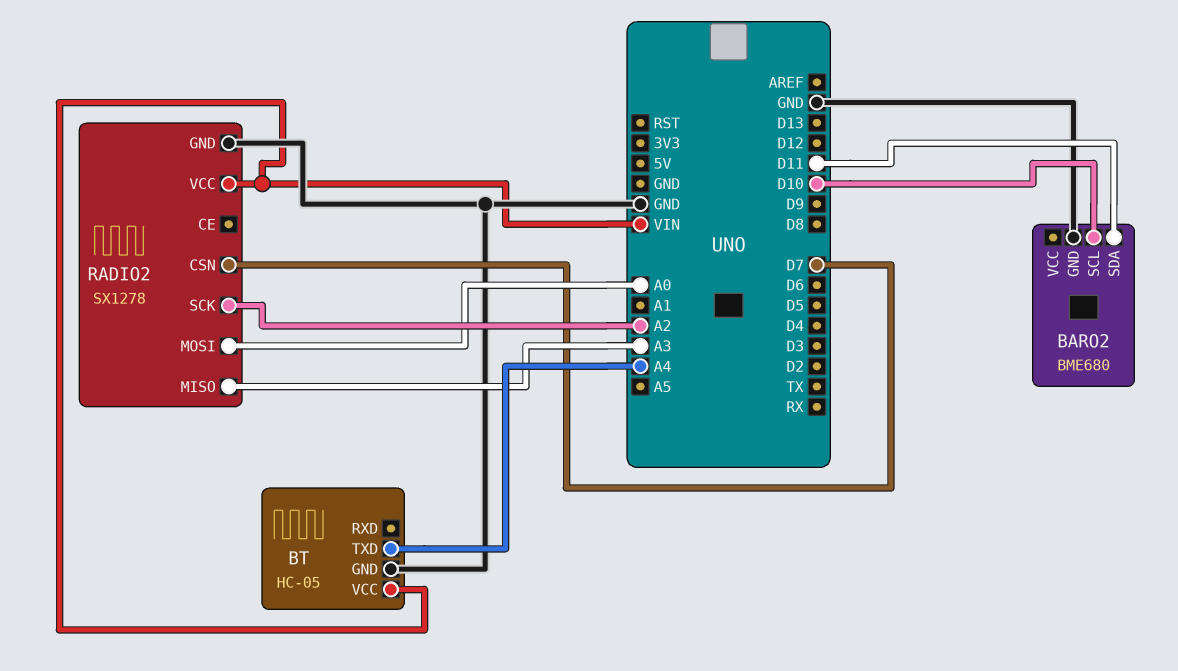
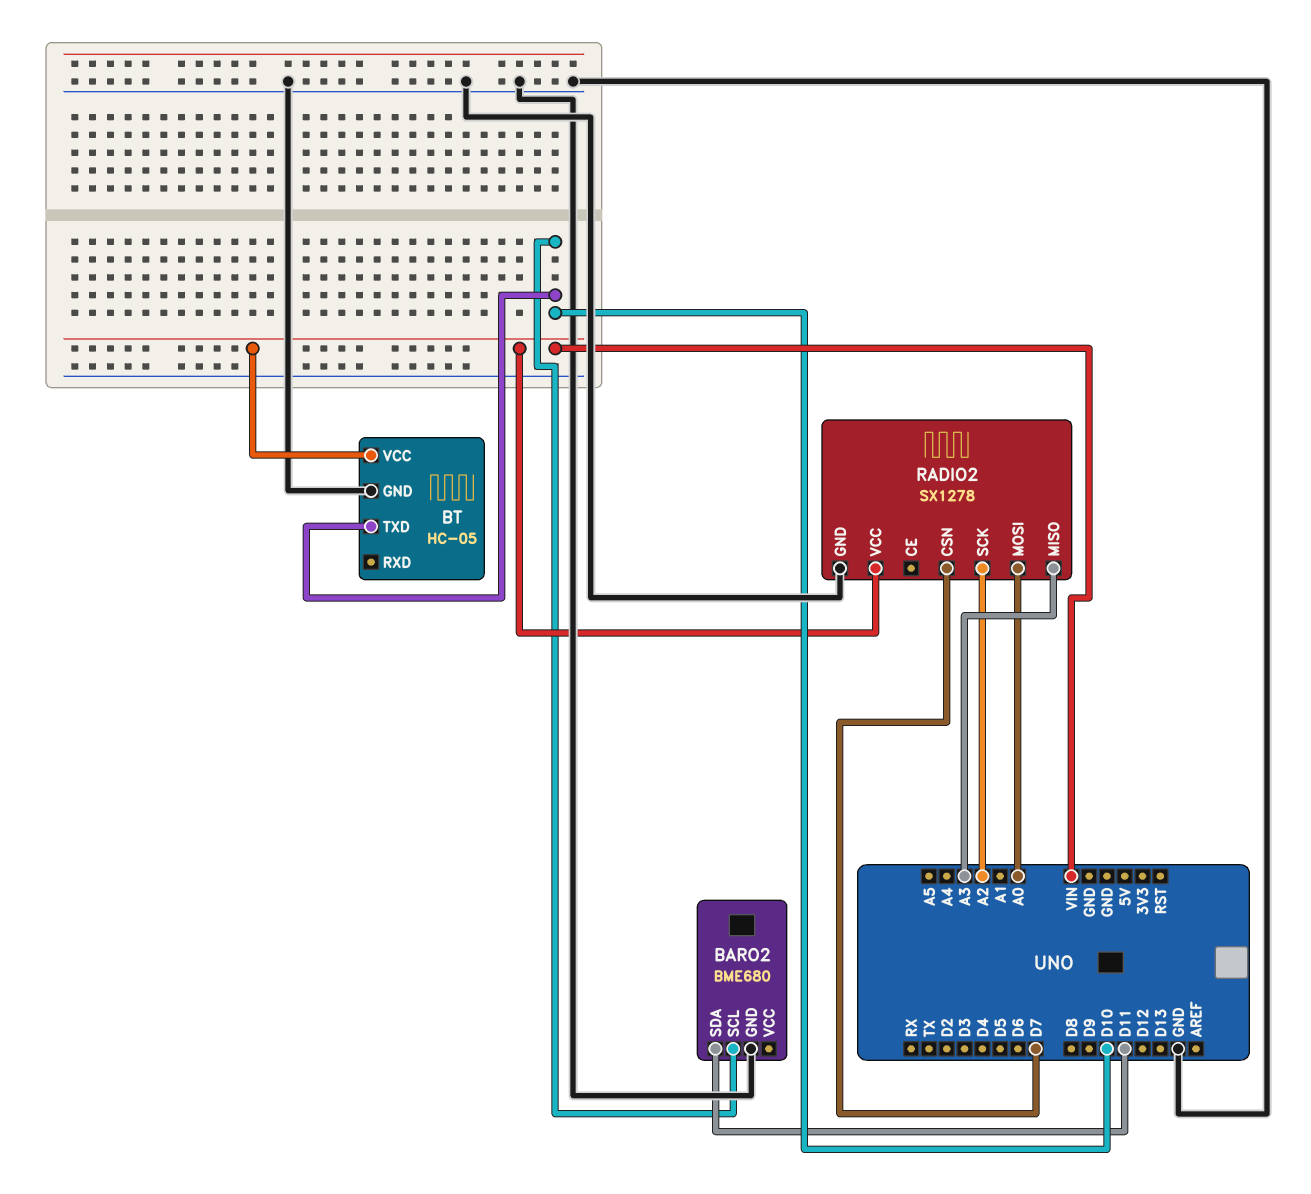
BT pin TXD: A4 -> D10

